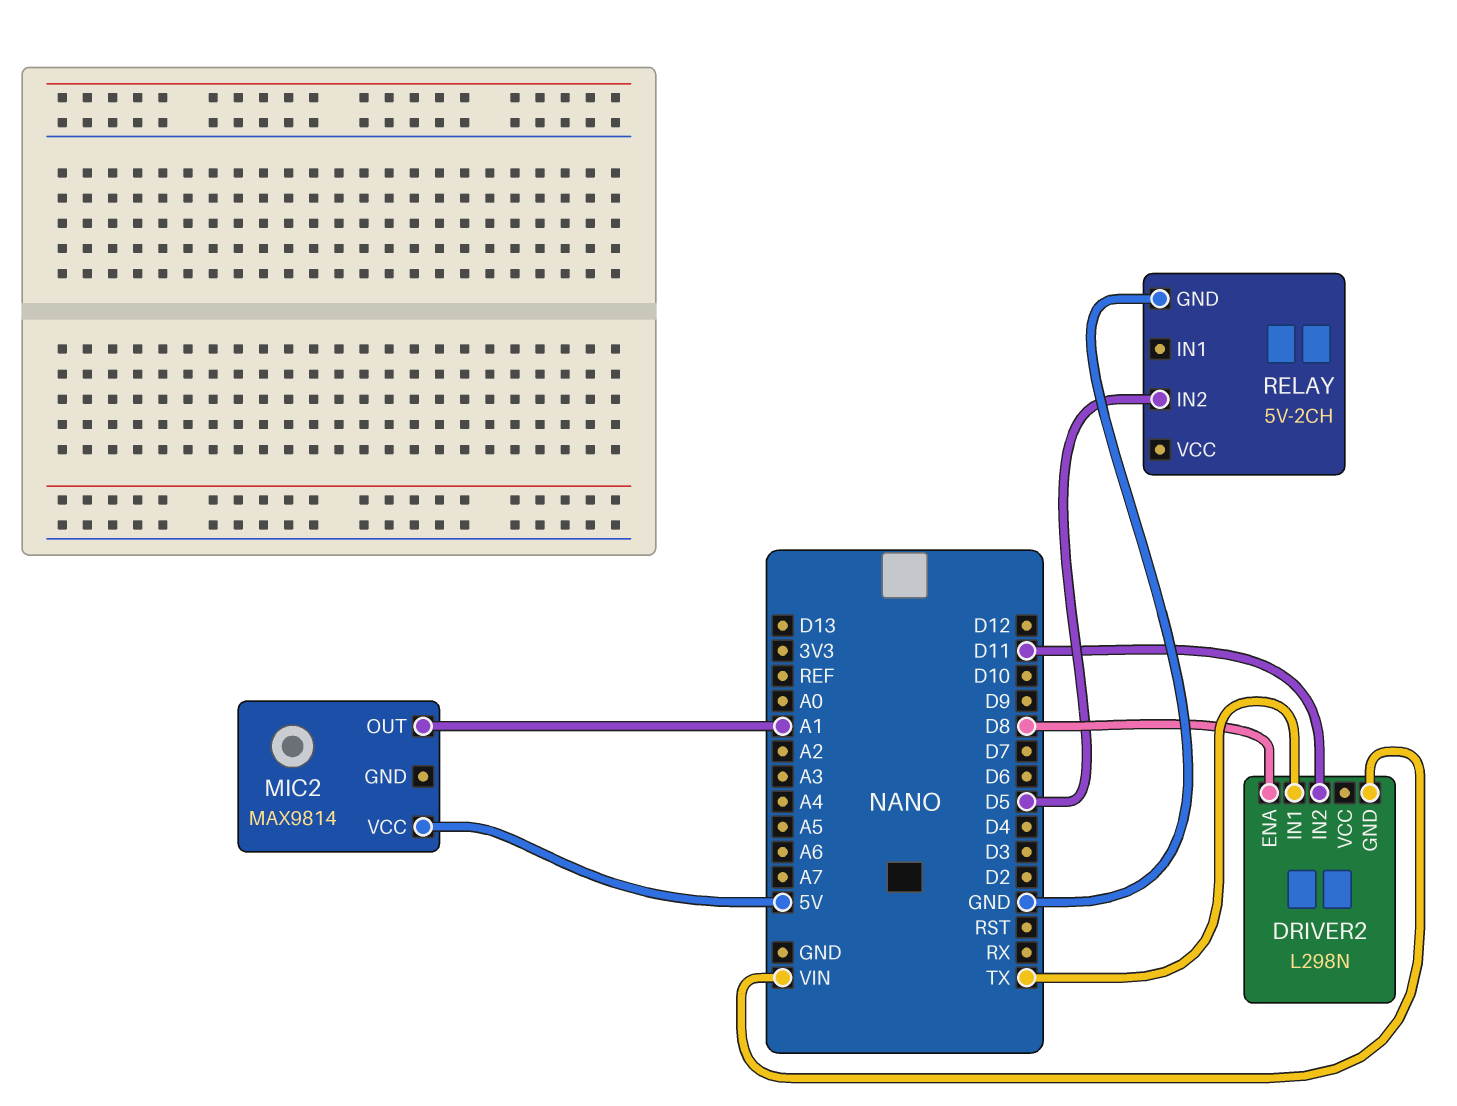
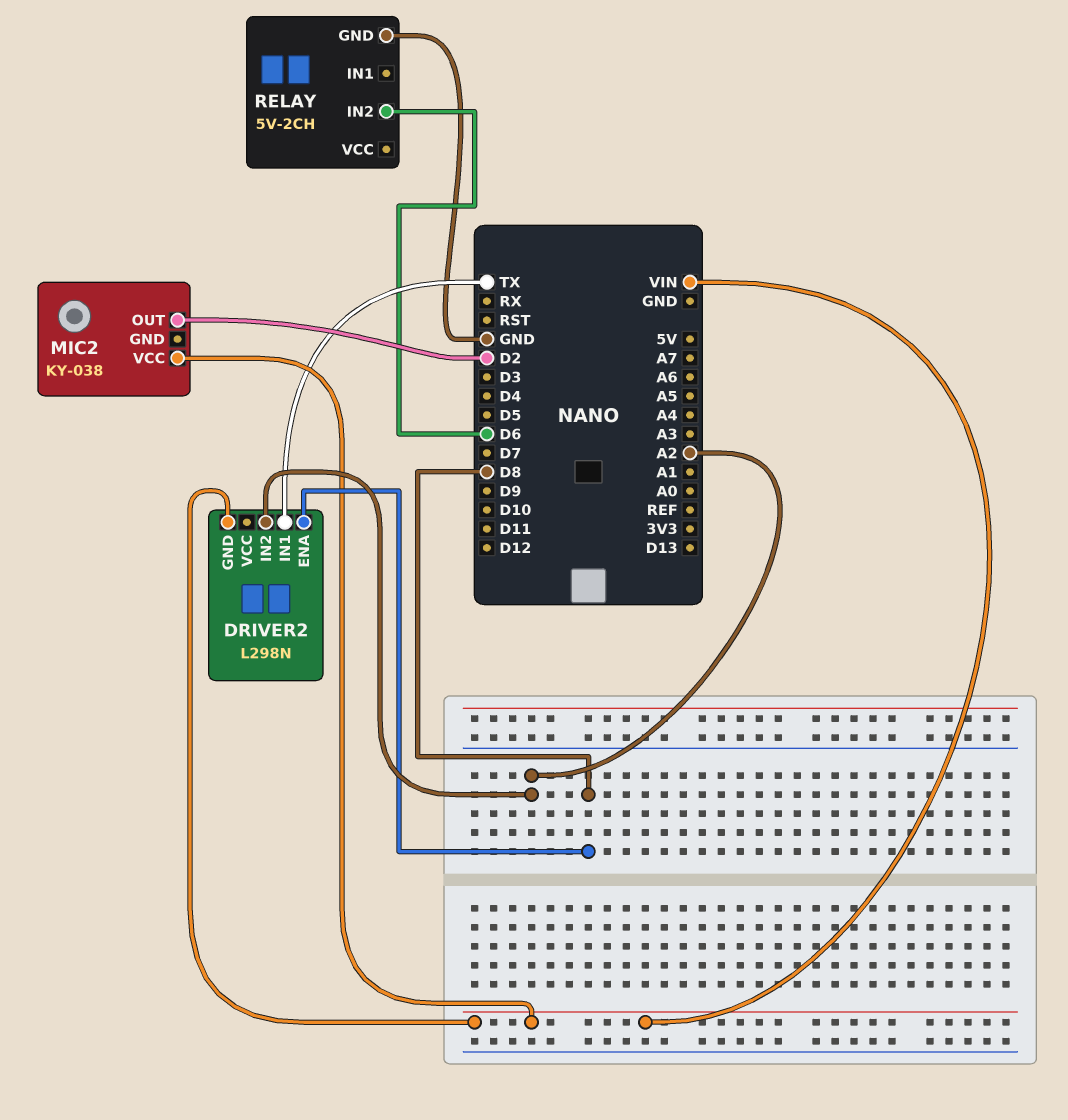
DRIVER2 pin IN2: D11 -> A2
MIC2: MAX9814 -> KY-038
MIC2 pin OUT: A1 -> D2
MIC2 pin VCC: 5V -> VIN
RELAY pin IN2: D5 -> D6

